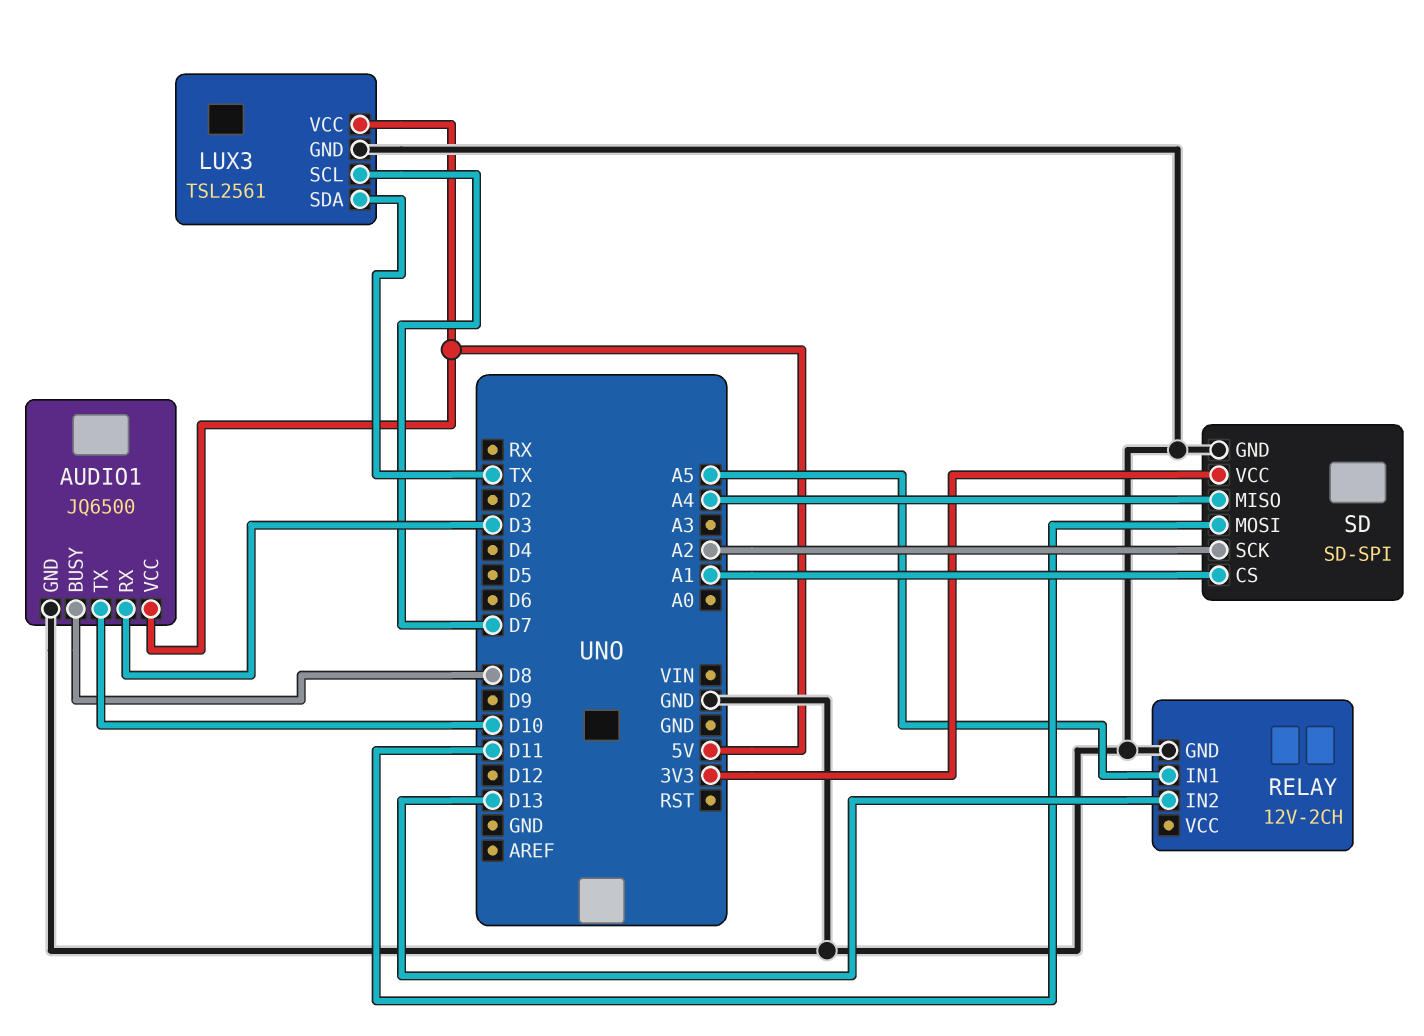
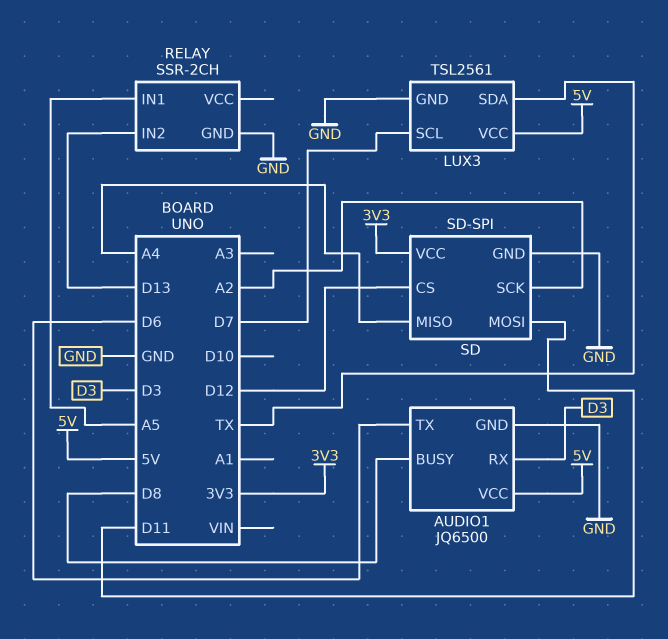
AUDIO1 pin TX: D10 -> D6
RELAY: 12V-2CH -> SSR-2CH
SD pin CS: A1 -> D12

